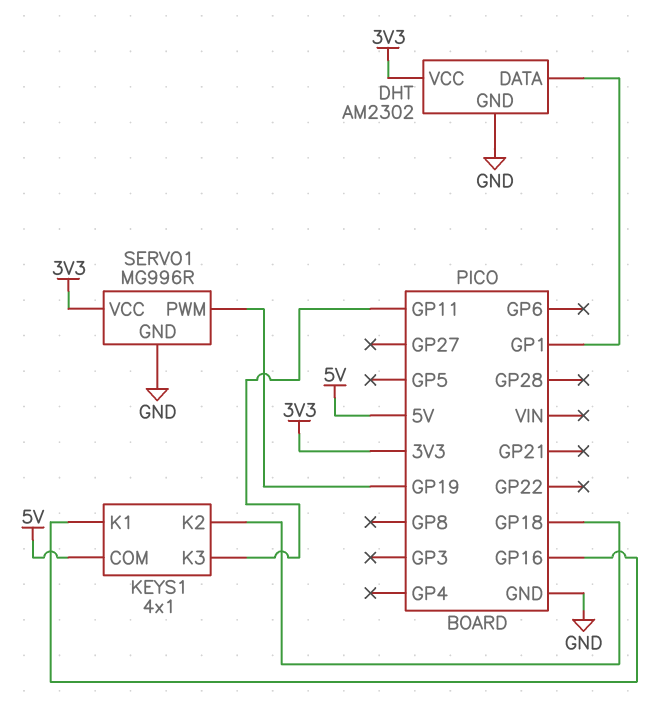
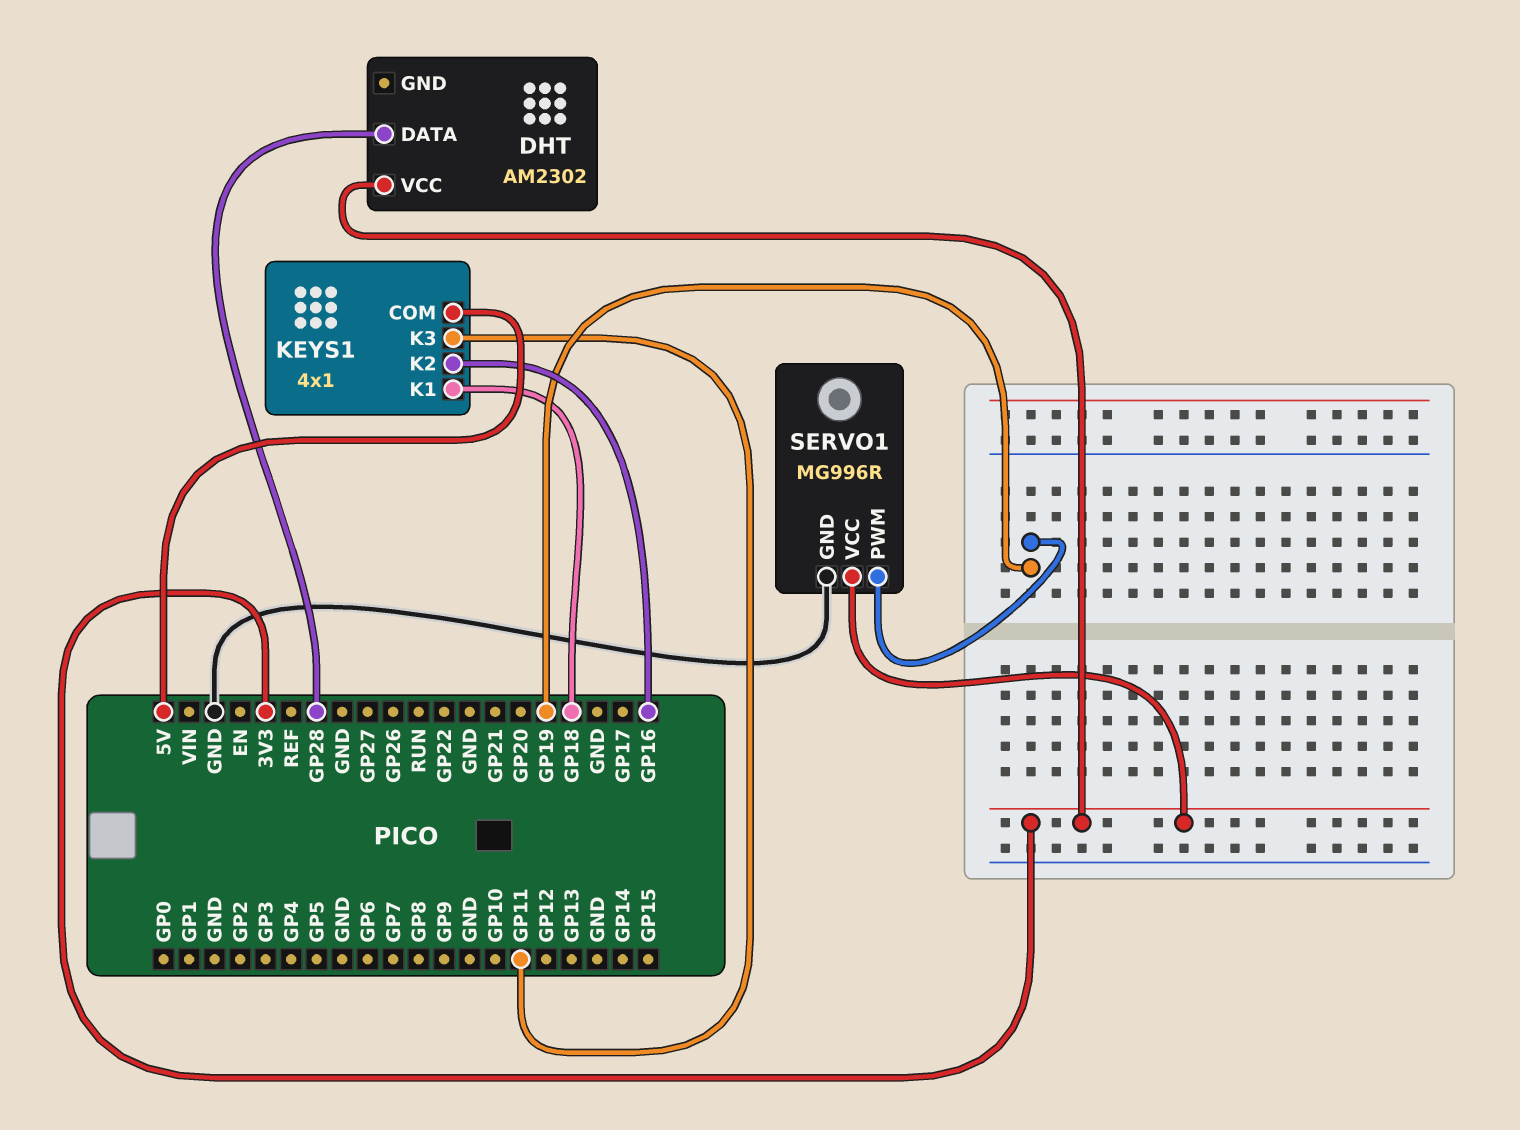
DHT pin DATA: GP1 -> GP28
DHT pin GND: GND -> none
KEYS1 pin K1: GP16 -> GP18
KEYS1 pin K2: GP18 -> GP16

